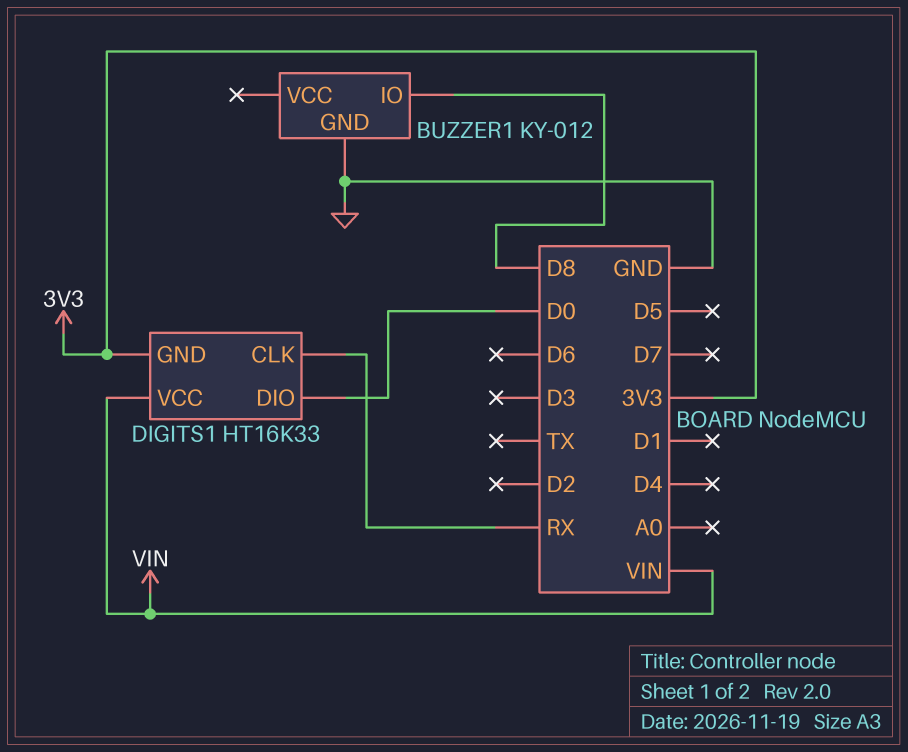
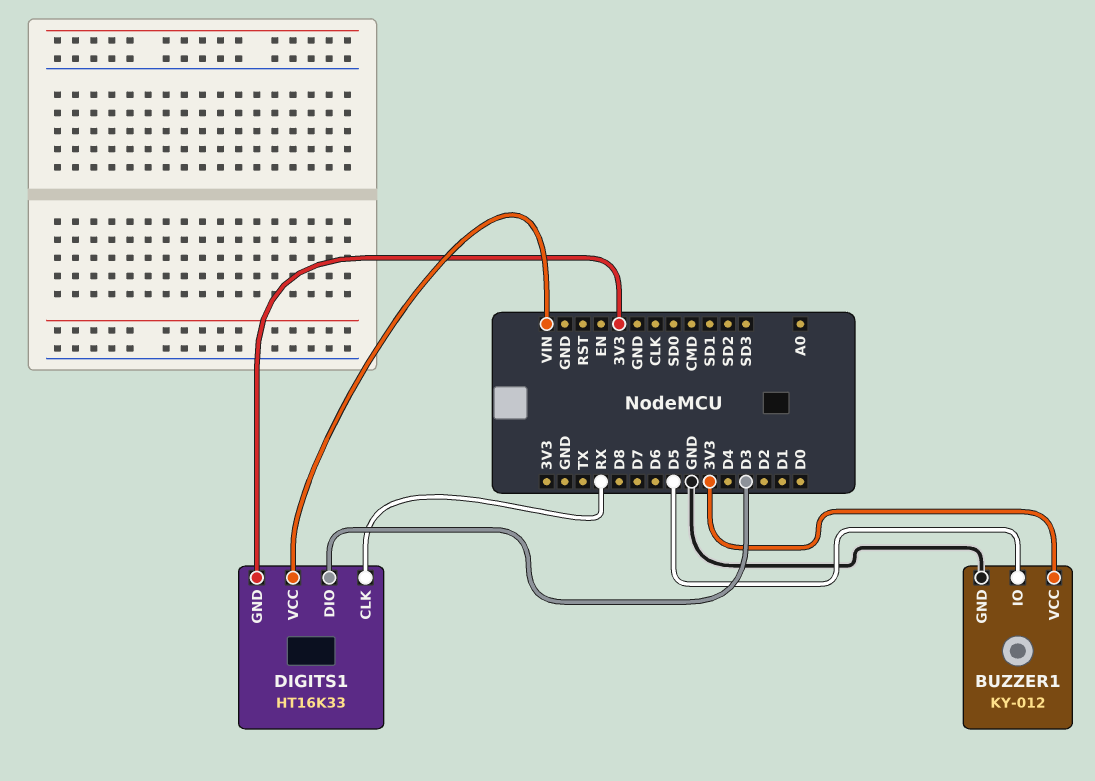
BUZZER1 pin IO: D8 -> D5
BUZZER1 pin VCC: none -> 3V3
DIGITS1 pin DIO: D0 -> D3

